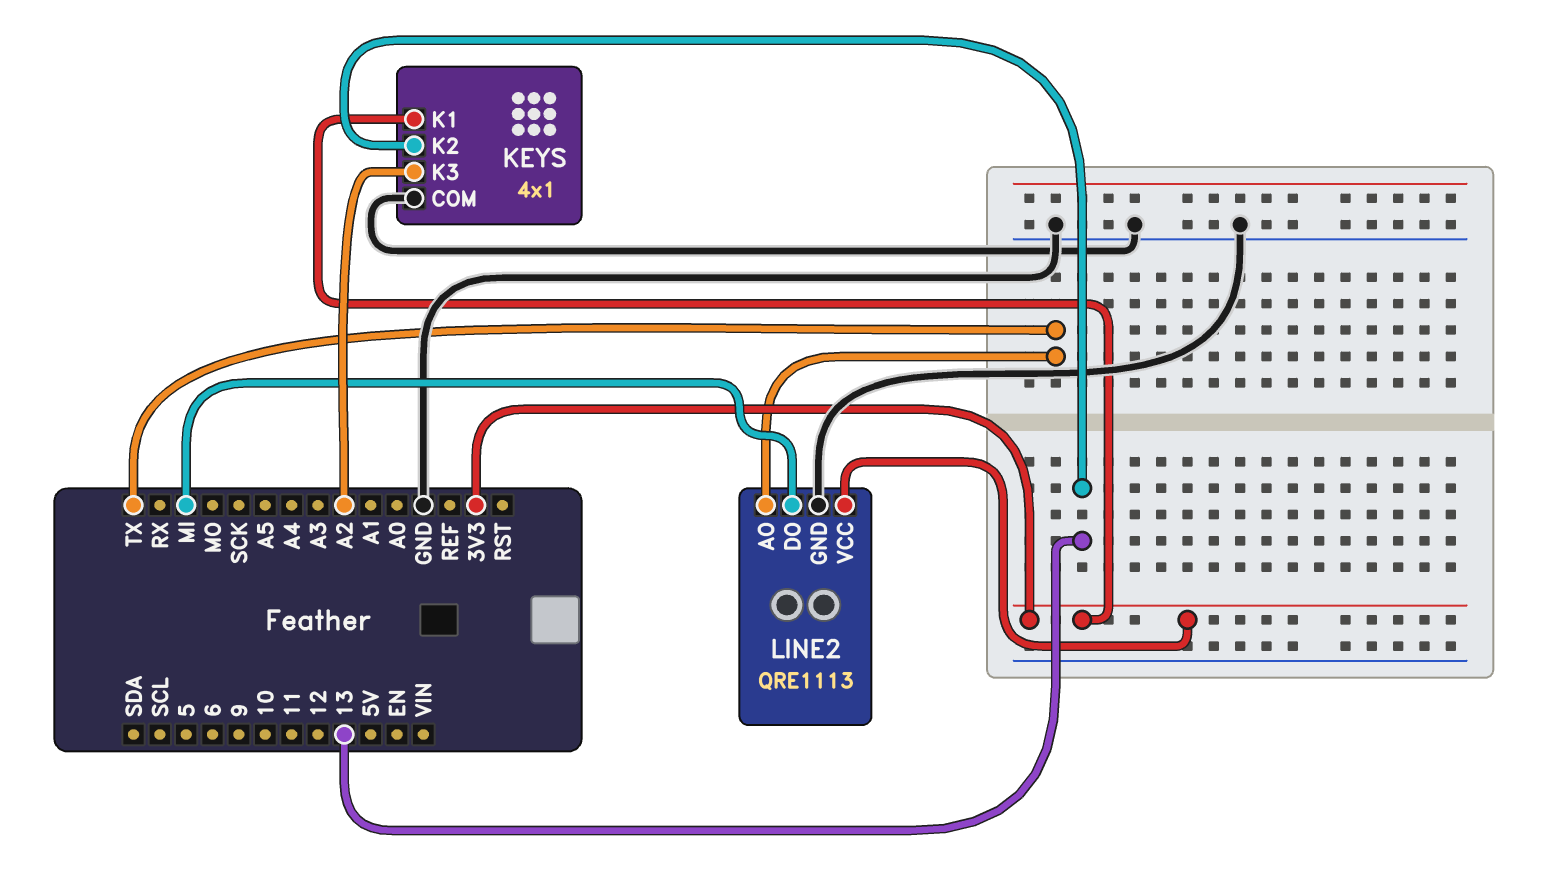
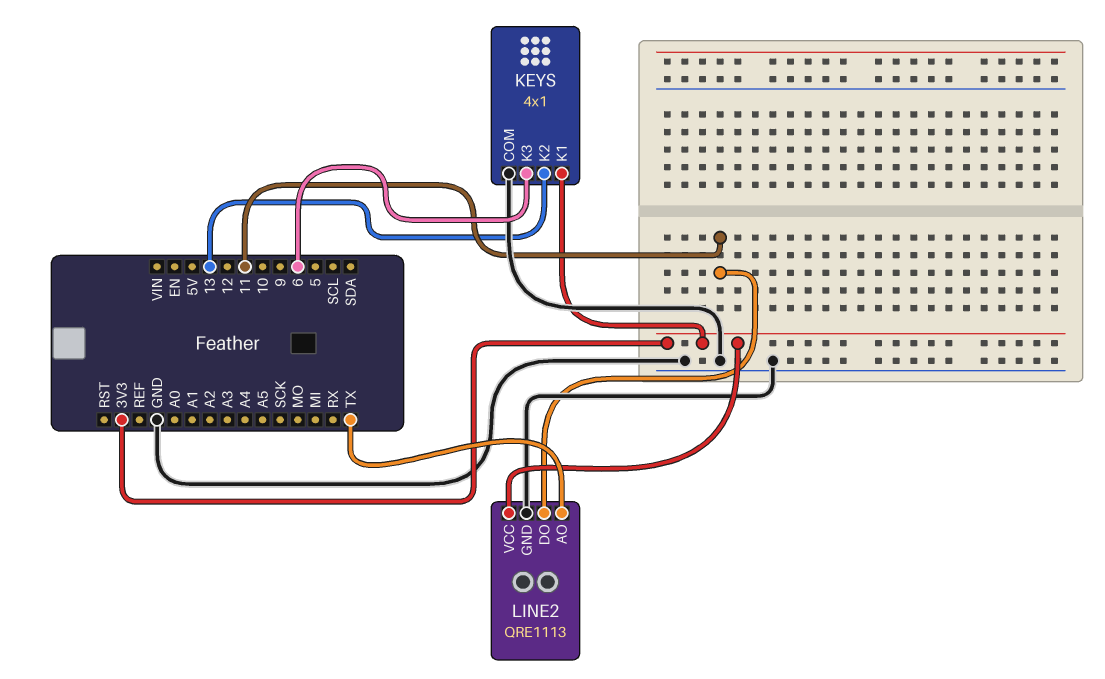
KEYS pin K3: A2 -> 6
LINE2 pin DO: MI -> 11

